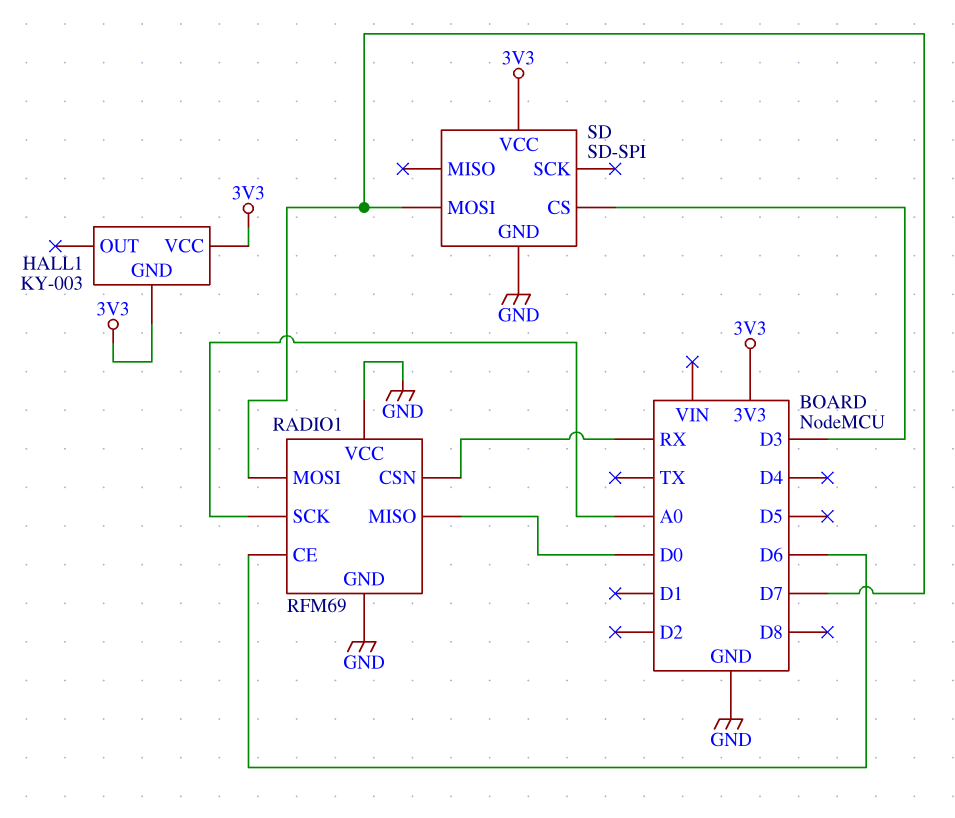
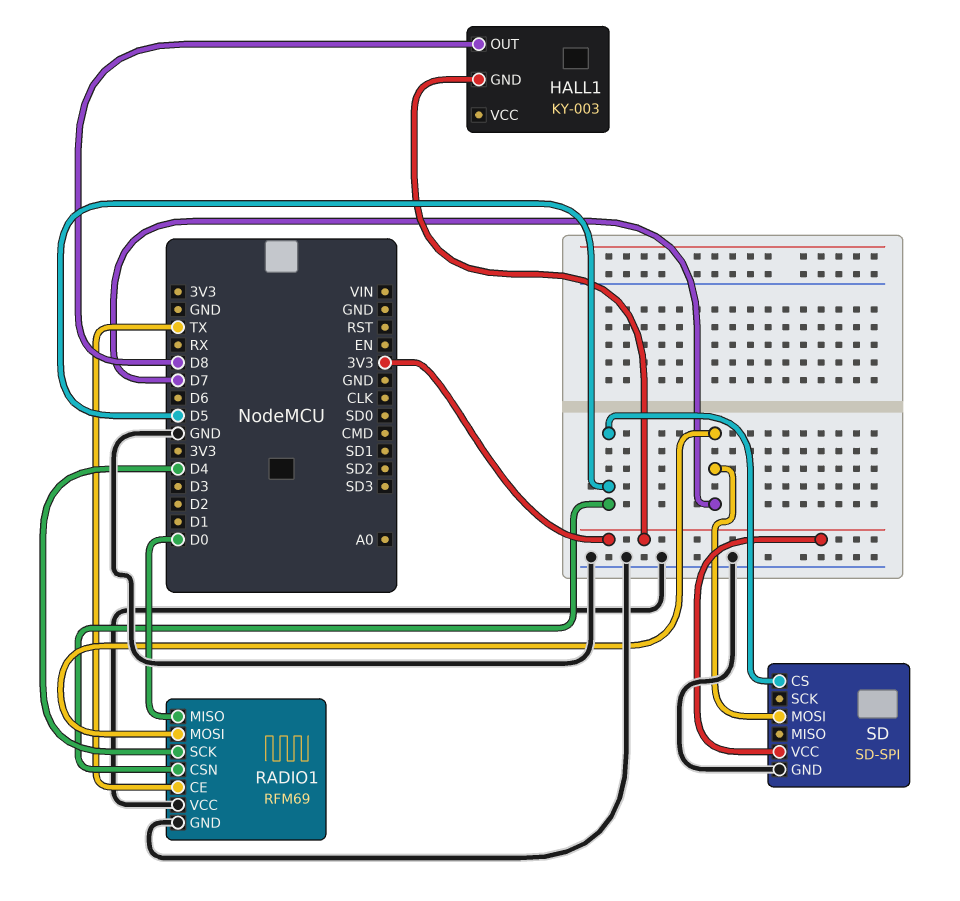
HALL1 pin OUT: none -> D8
HALL1 pin VCC: 3V3 -> none
RADIO1 pin CE: D6 -> TX
RADIO1 pin CSN: RX -> D5
RADIO1 pin SCK: A0 -> D4
SD pin CS: D3 -> D5

